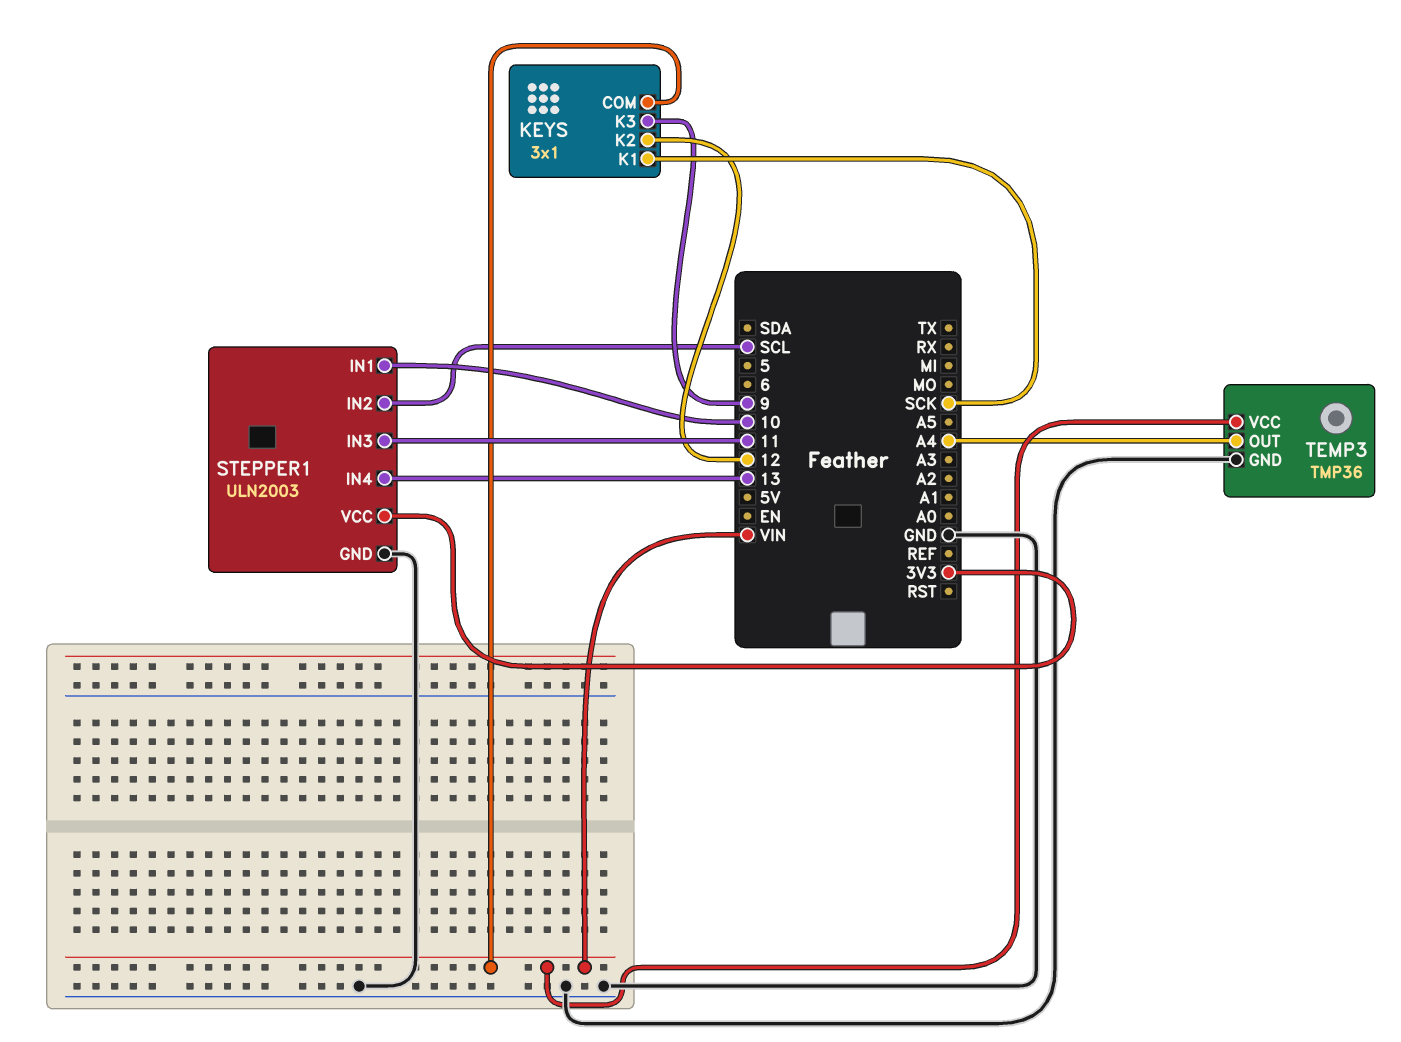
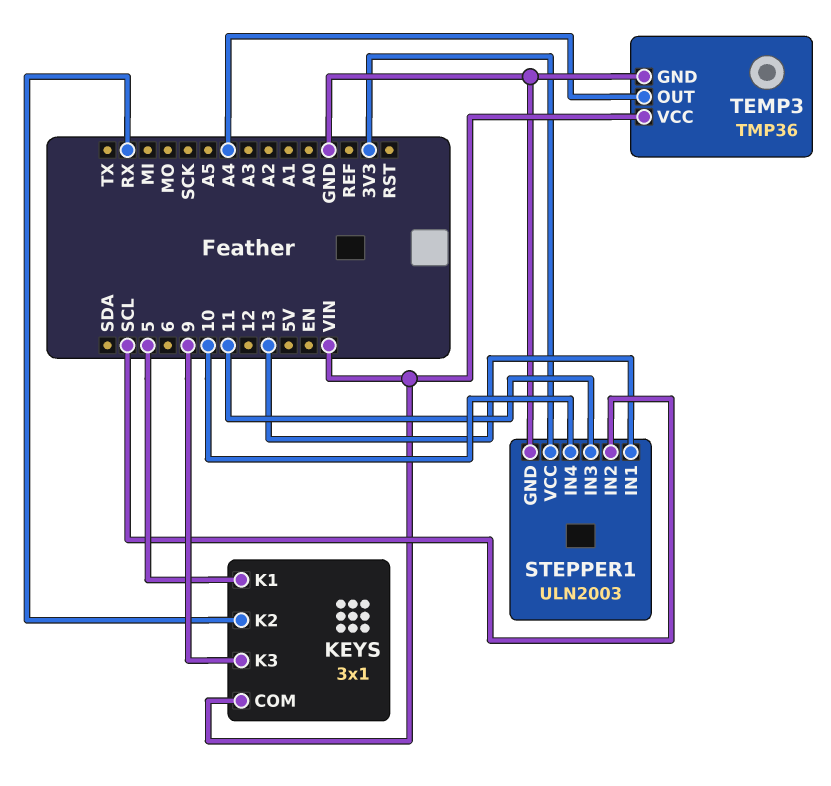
KEYS pin K1: SCK -> 5
KEYS pin K2: 12 -> RX
STEPPER1 pin IN1: 10 -> 13
STEPPER1 pin IN4: 13 -> 10

